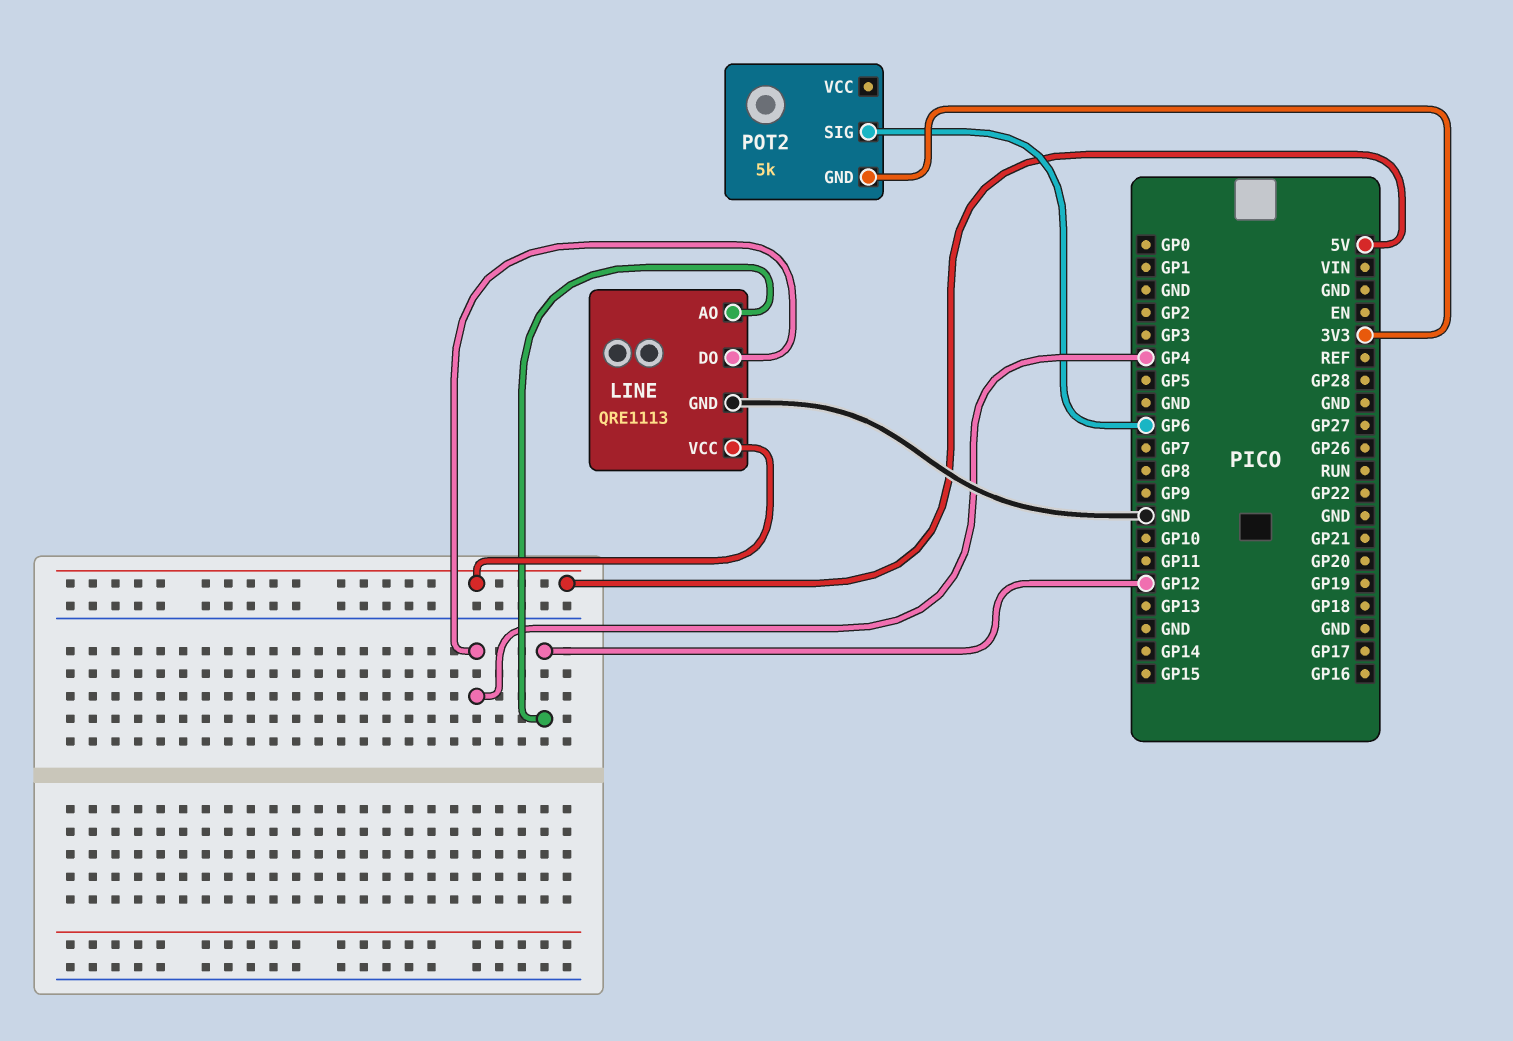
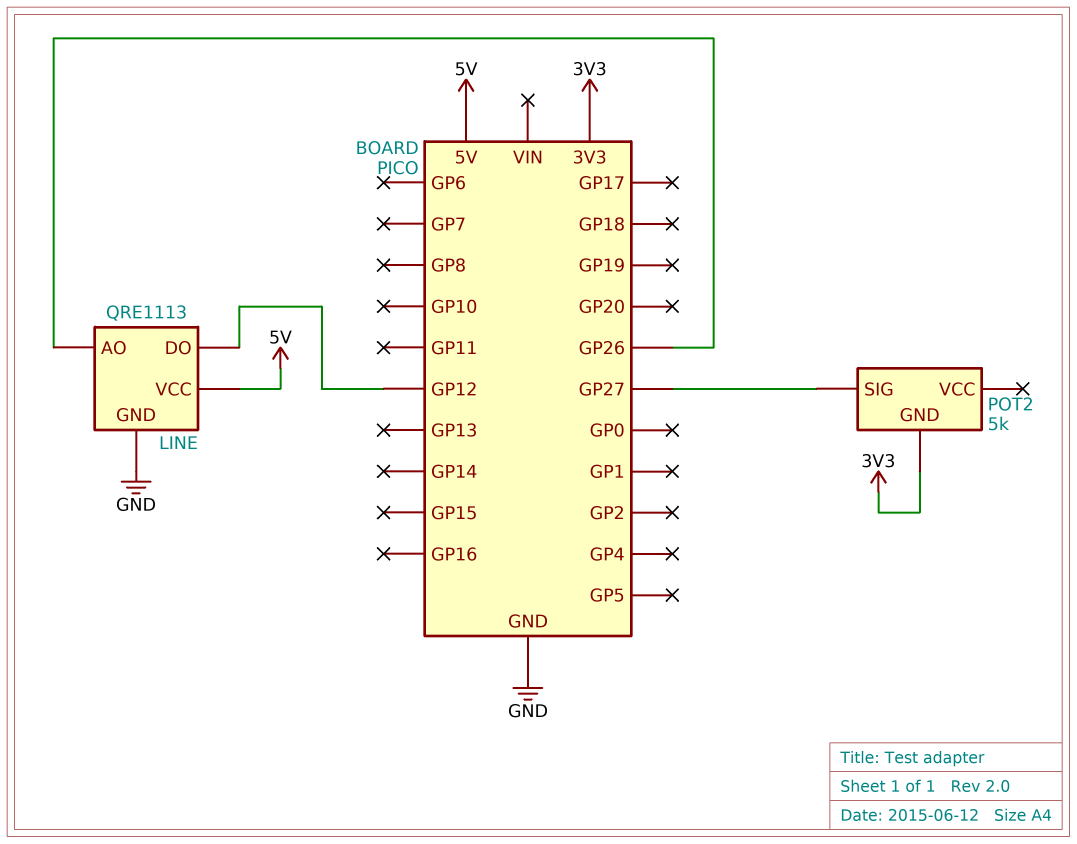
LINE pin AO: GP12 -> GP26
LINE pin DO: GP4 -> GP12
POT2 pin SIG: GP6 -> GP27

